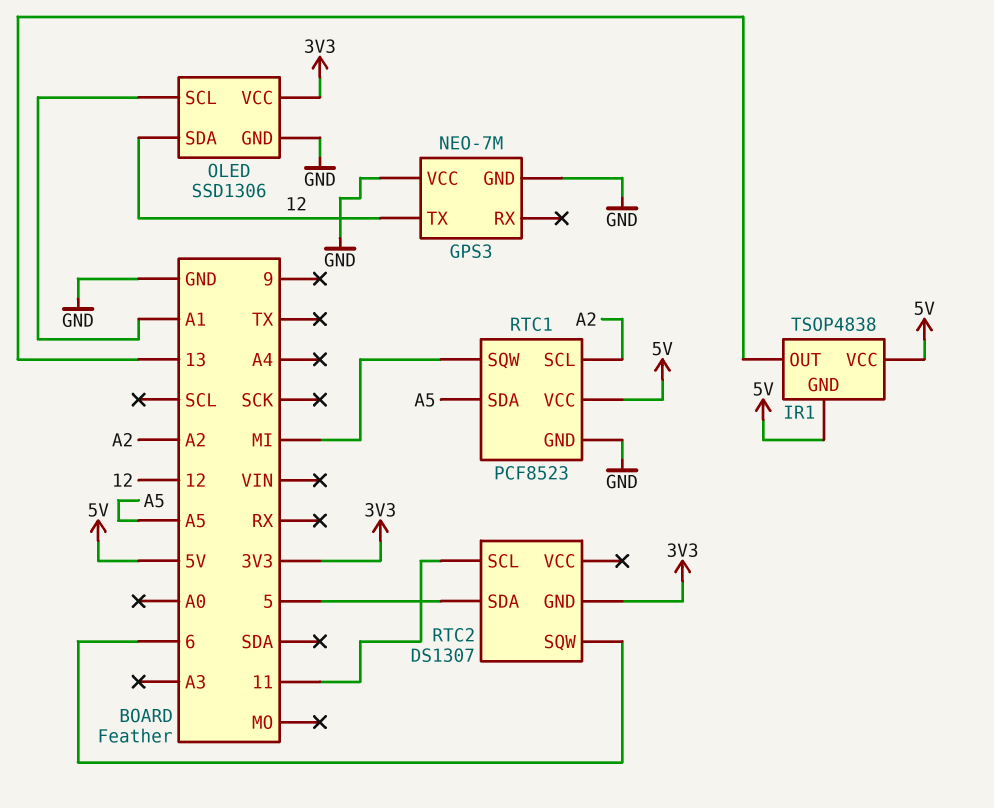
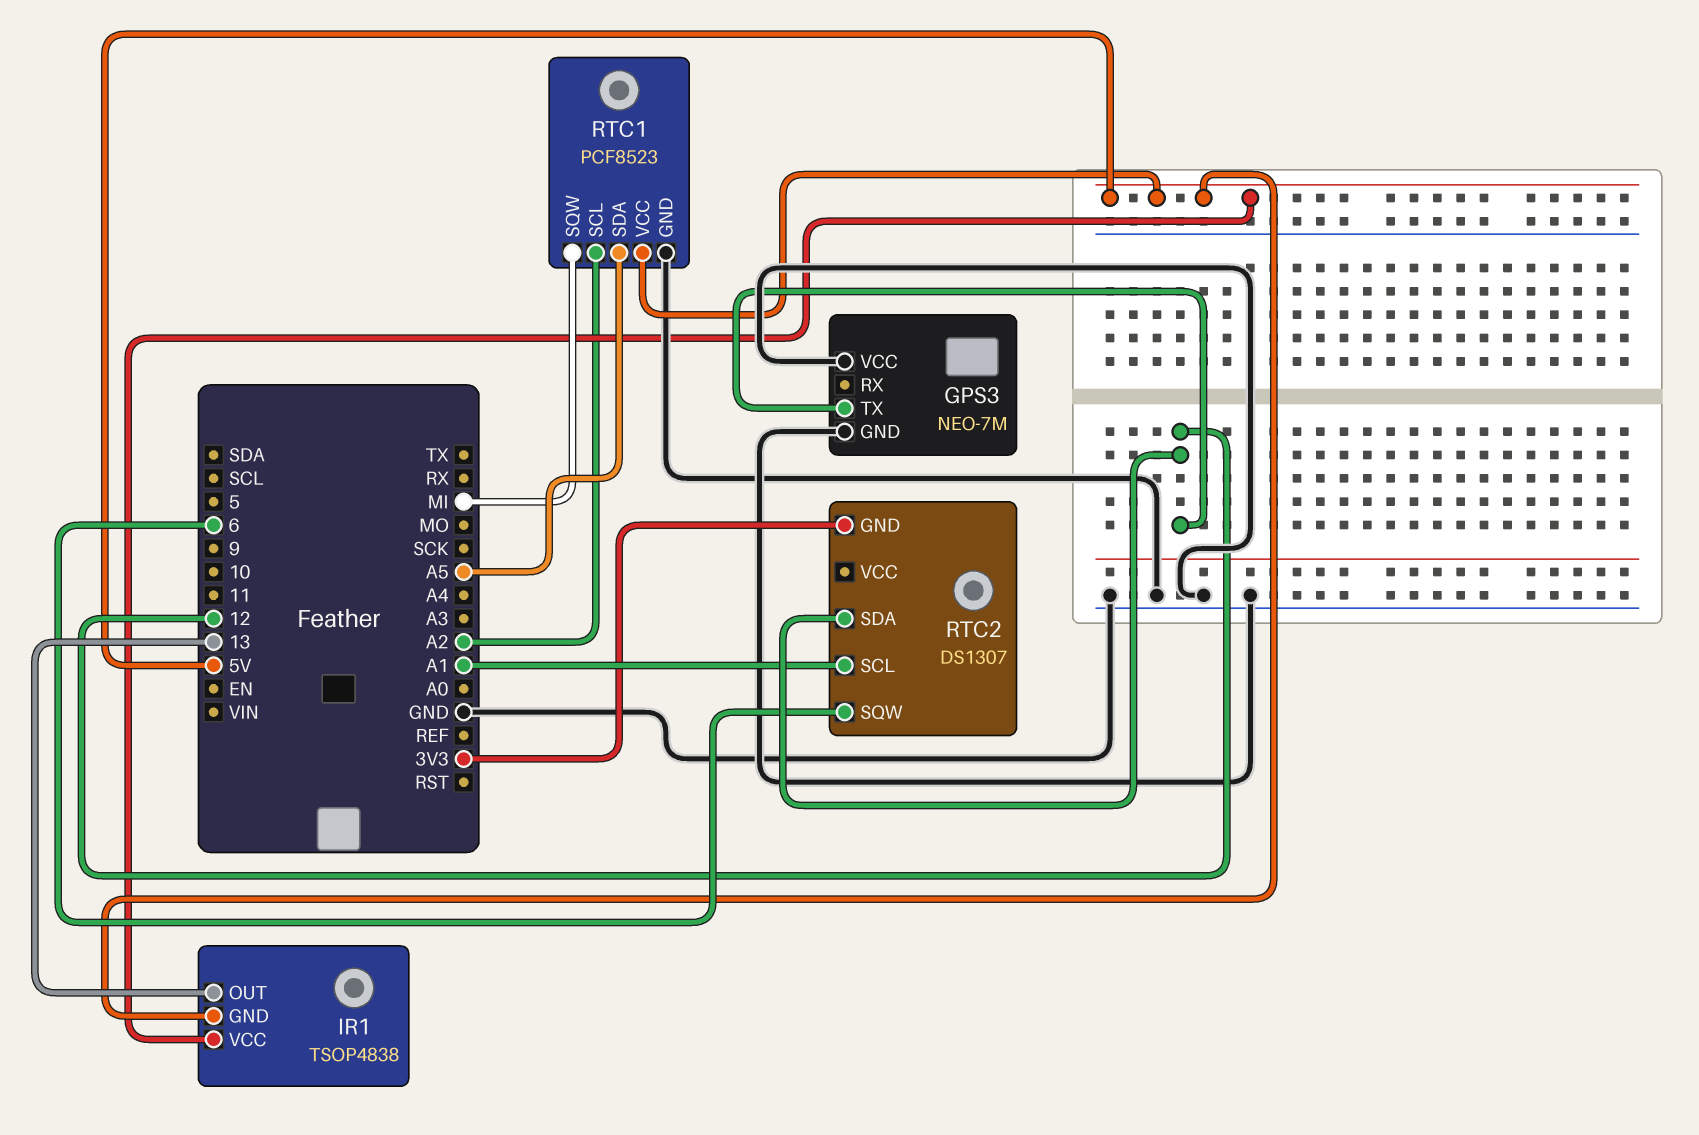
OLED: SSD1306 -> none
OLED pin GND: GND -> none
OLED pin SCL: A1 -> none
OLED pin SDA: 12 -> none
OLED pin VCC: 3V3 -> none
RTC2 pin SCL: 11 -> A1
RTC2 pin SDA: 5 -> 12

